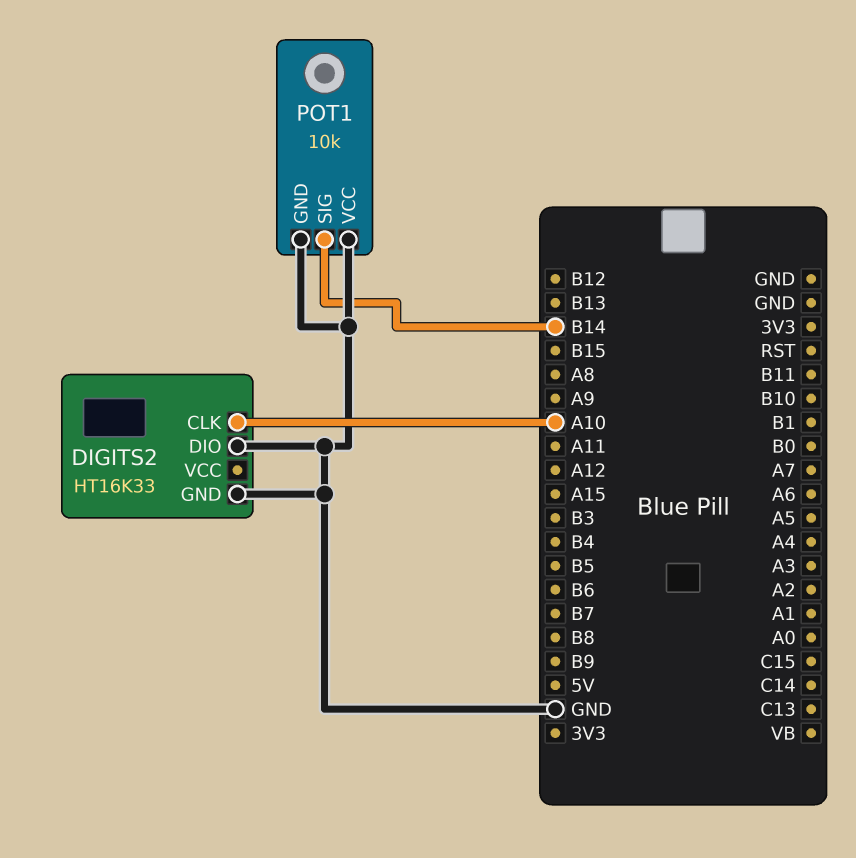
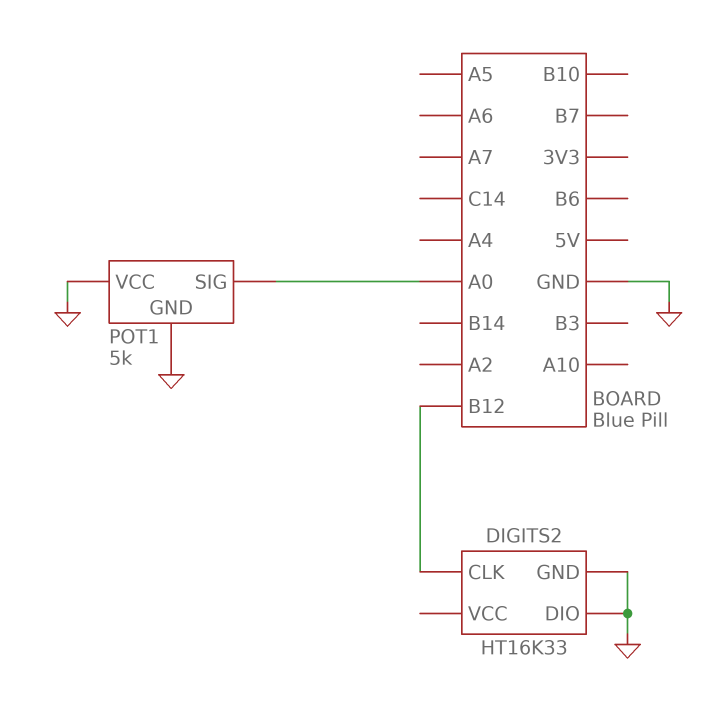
DIGITS2 pin CLK: A10 -> B12
POT1: 10k -> 5k
POT1 pin SIG: B14 -> A0

